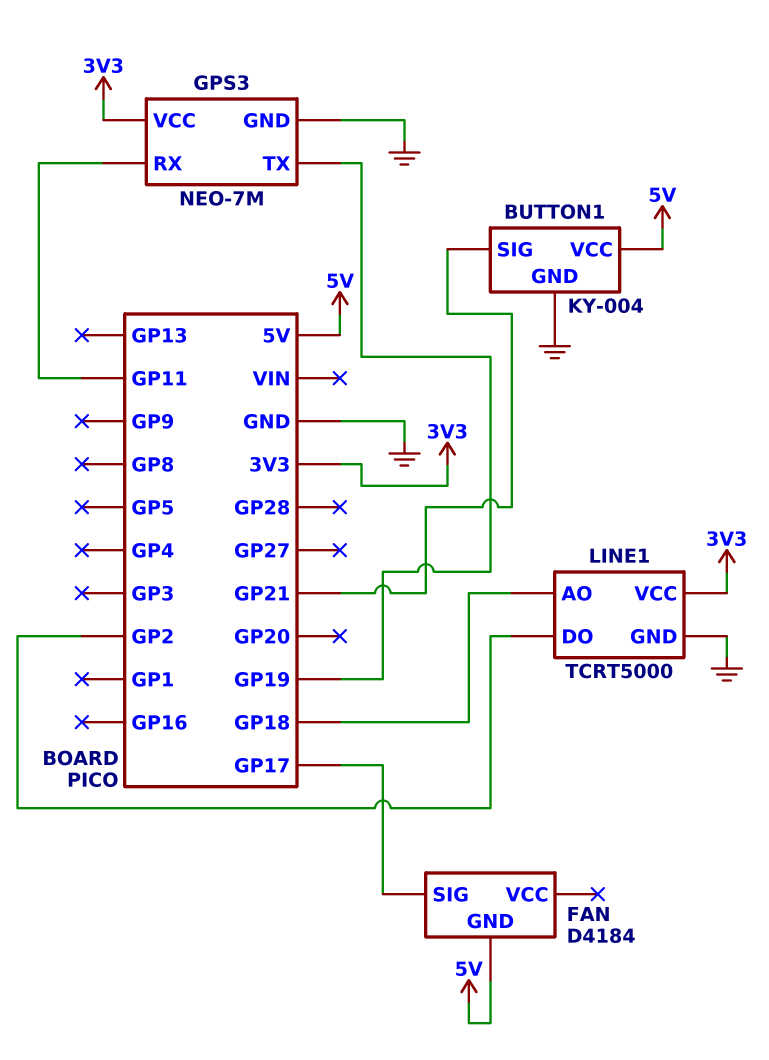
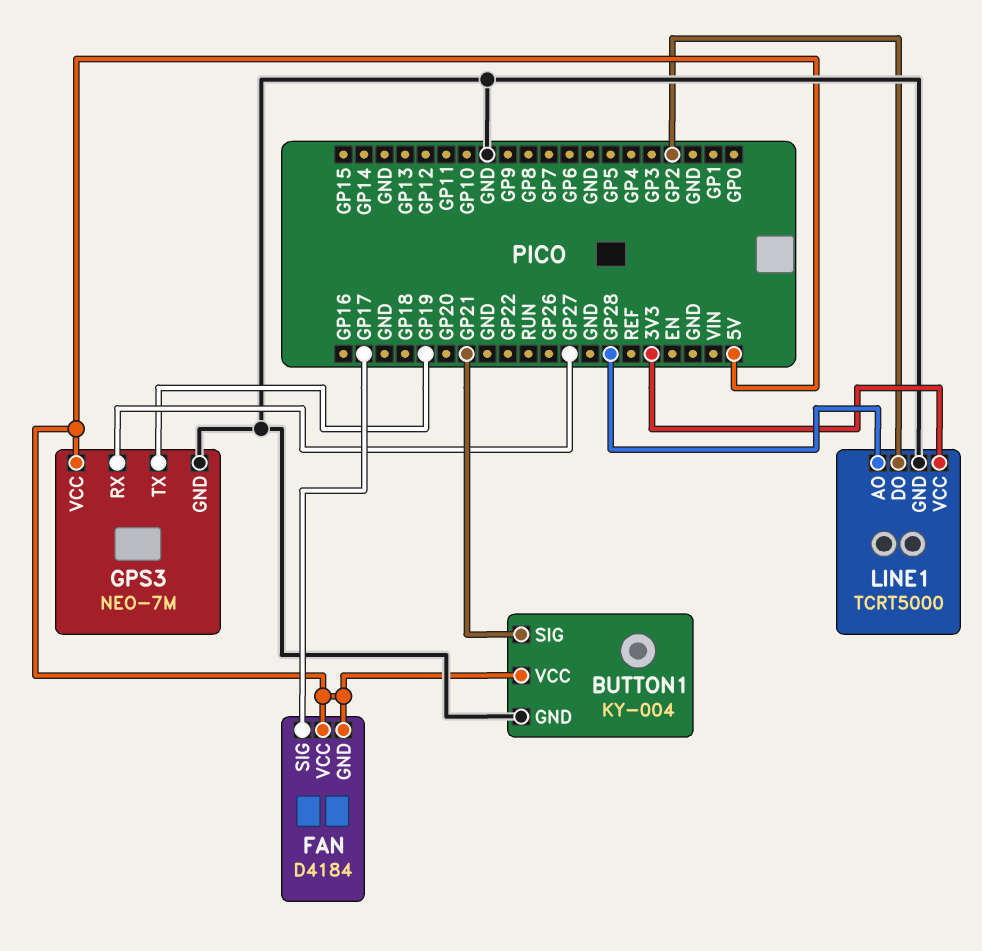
FAN pin VCC: none -> 5V
GPS3 pin RX: GP11 -> GP27
GPS3 pin VCC: 3V3 -> 5V
LINE1 pin AO: GP18 -> GP28

